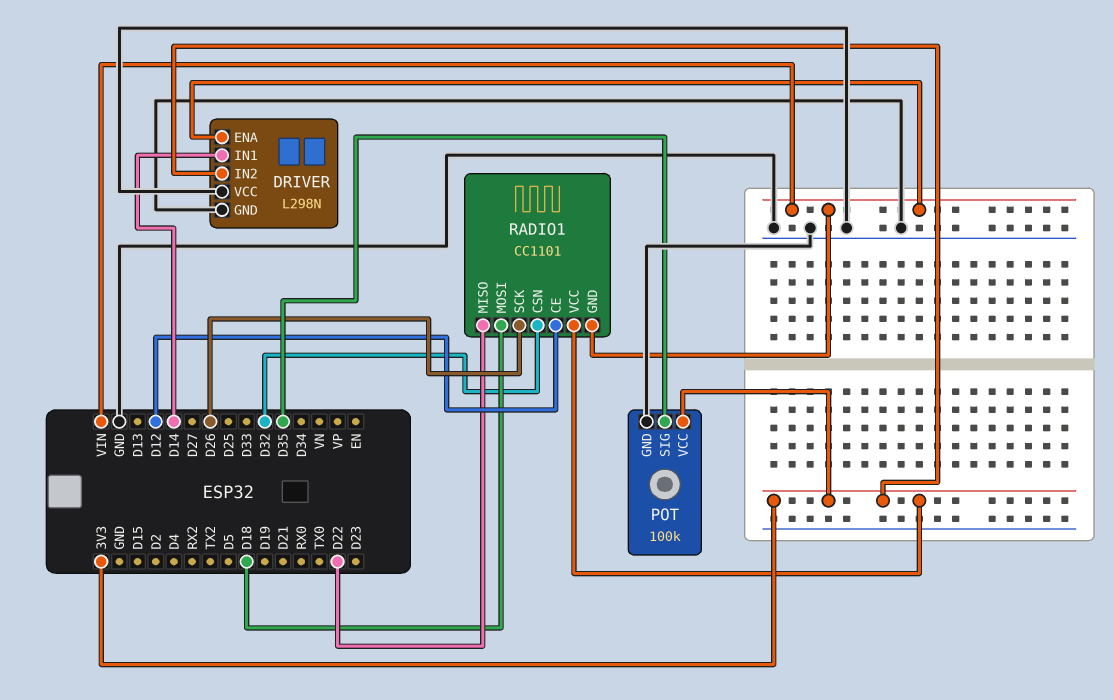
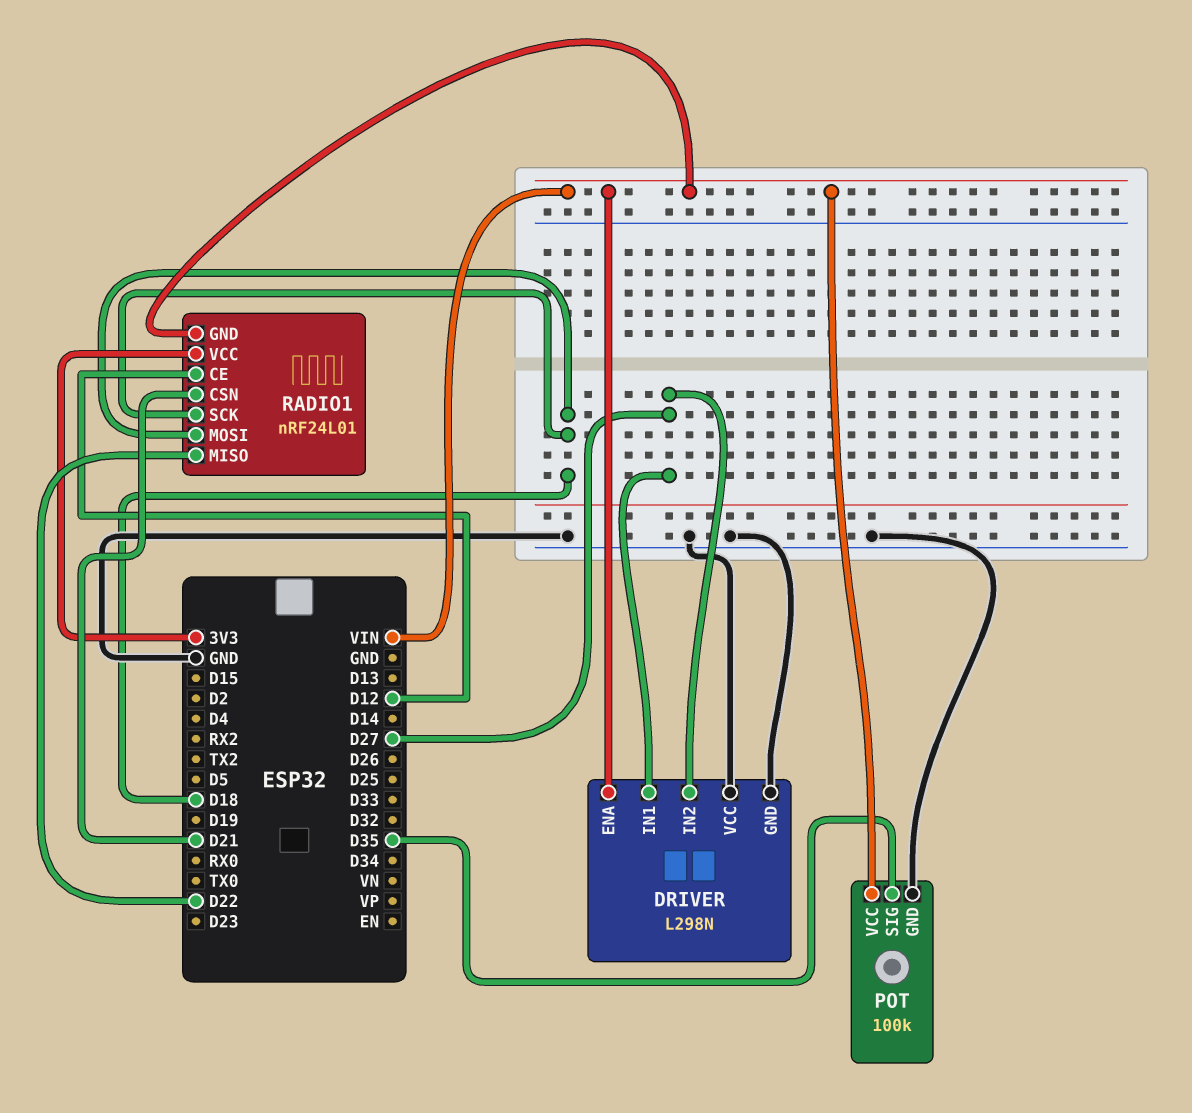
DRIVER pin IN1: D14 -> D27
DRIVER pin IN2: 3V3 -> D27
POT pin VCC: 3V3 -> VIN
RADIO1: CC1101 -> nRF24L01
RADIO1 pin CSN: D32 -> D21
RADIO1 pin SCK: D26 -> D18

